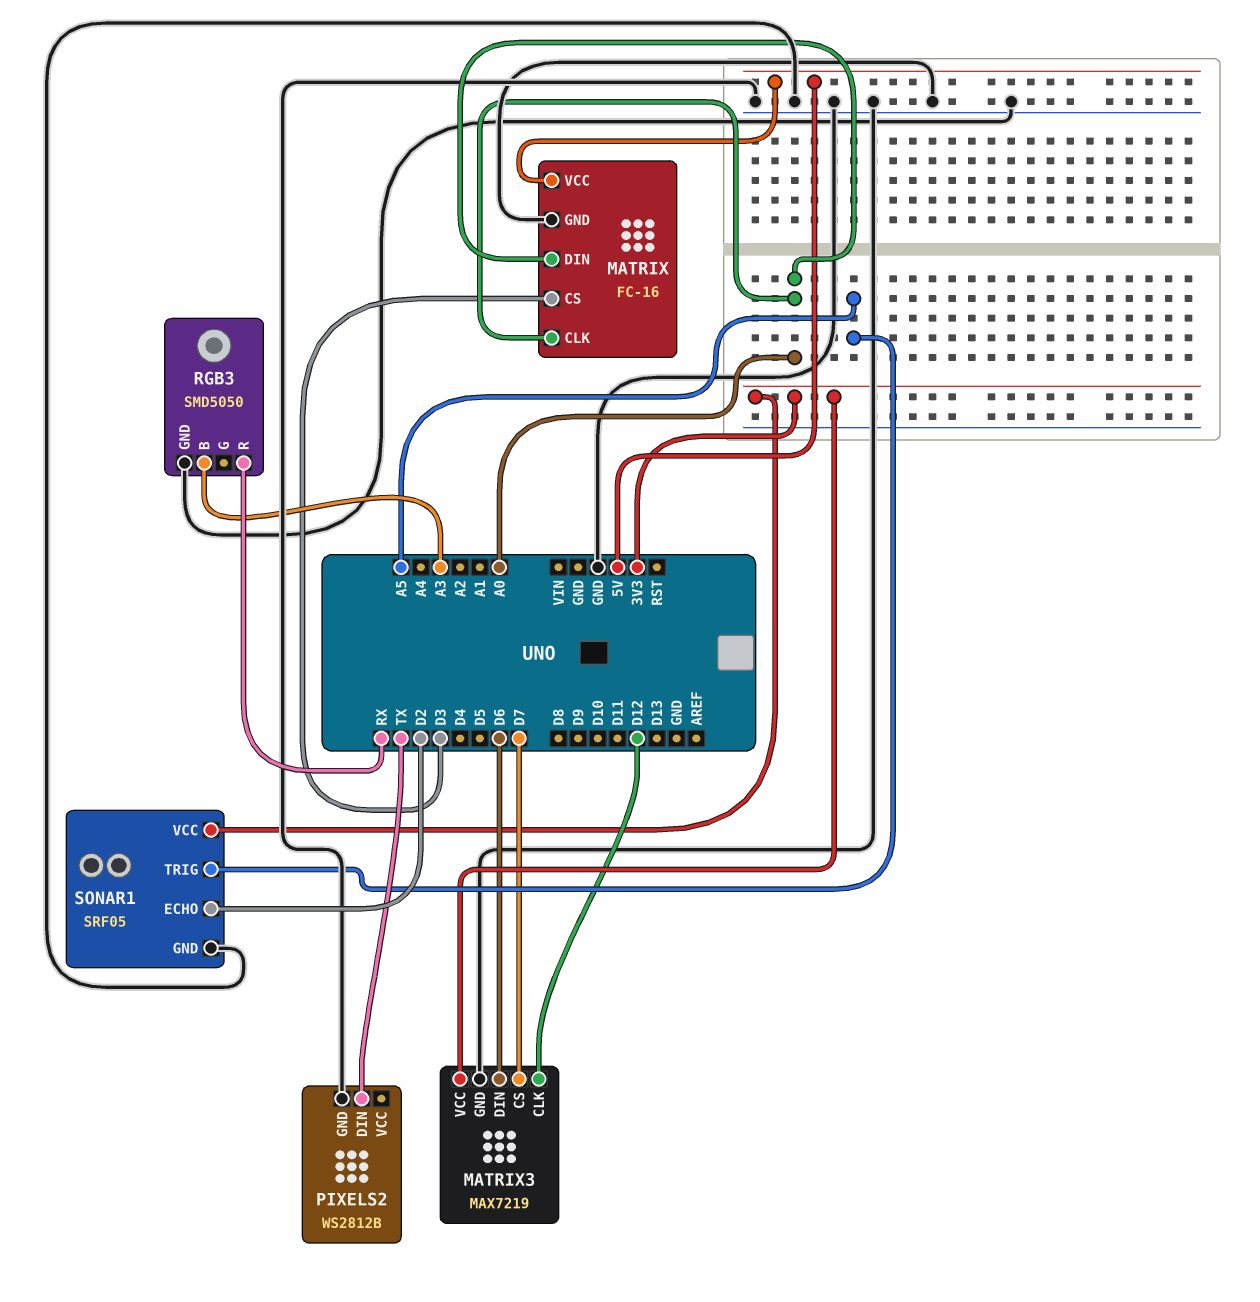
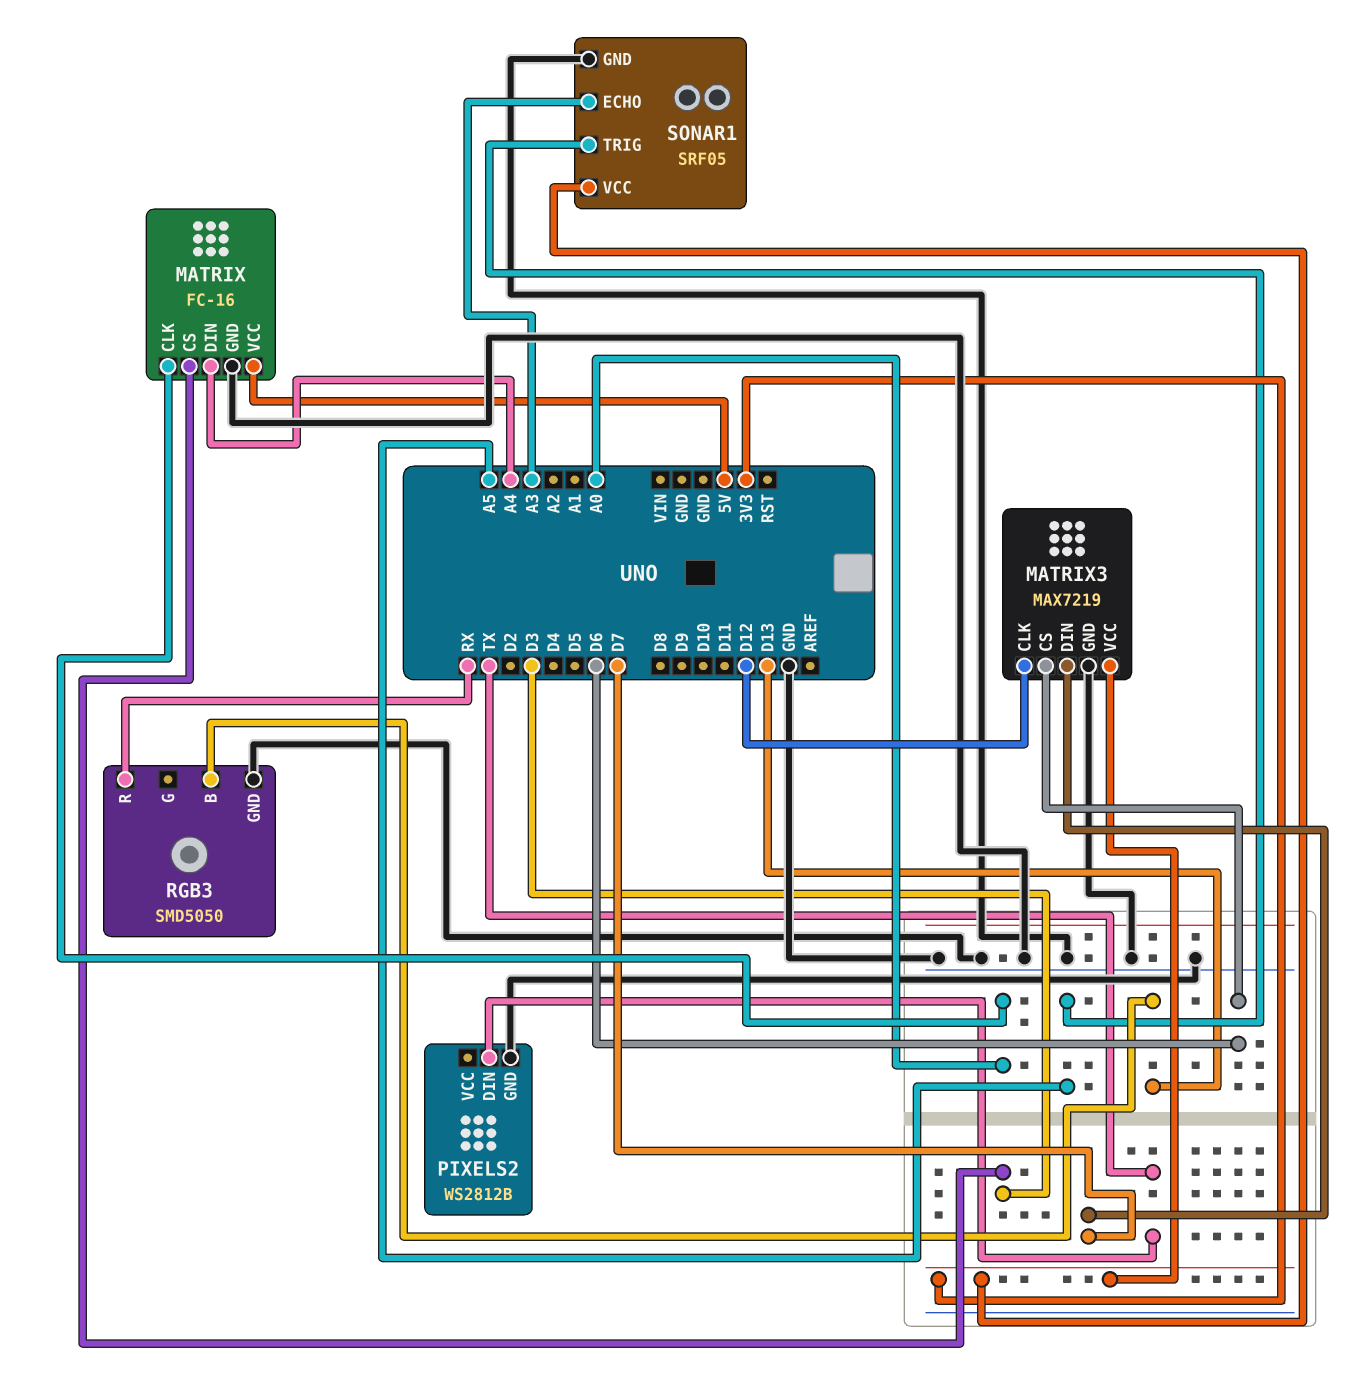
MATRIX pin DIN: A0 -> A4
MATRIX3 pin CS: D7 -> D6
MATRIX3 pin DIN: D6 -> D7
RGB3 pin B: A3 -> D13
SONAR1 pin ECHO: D2 -> A3

